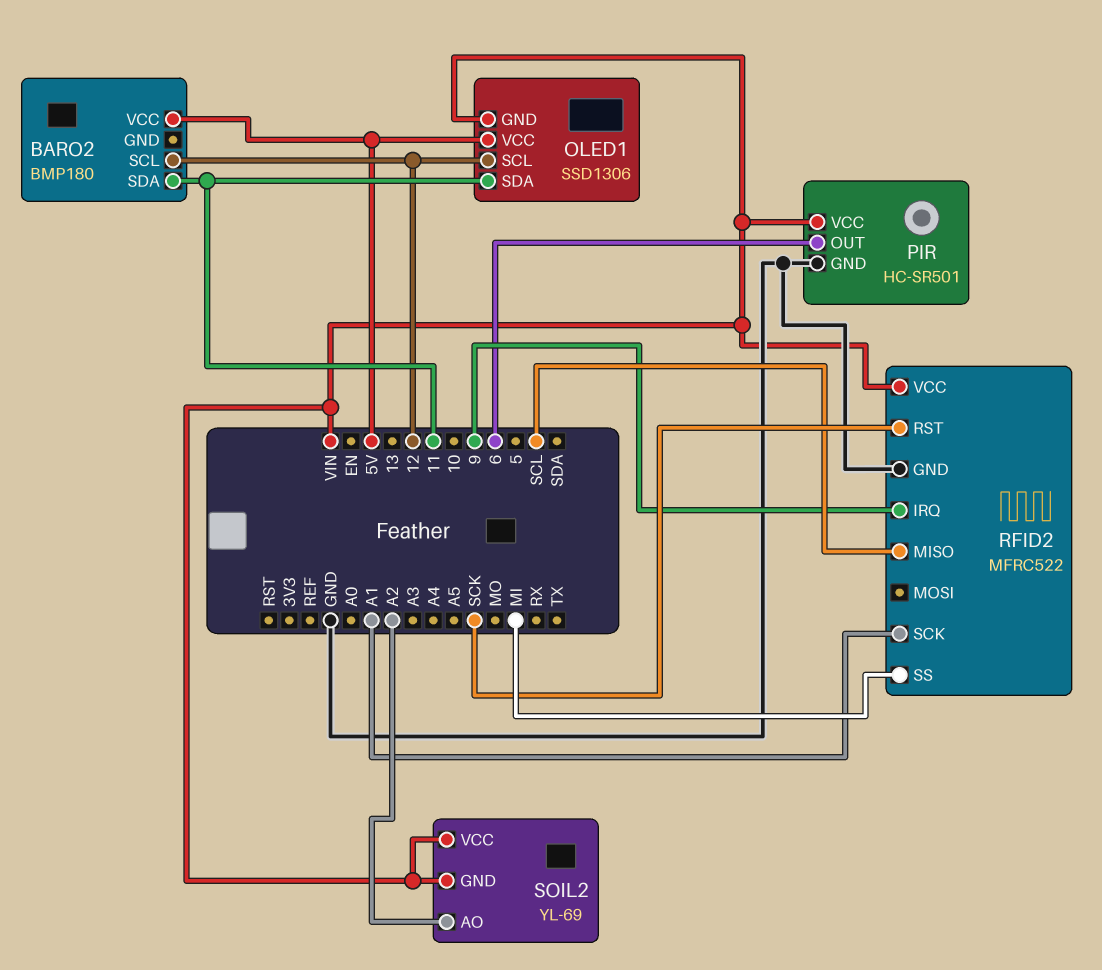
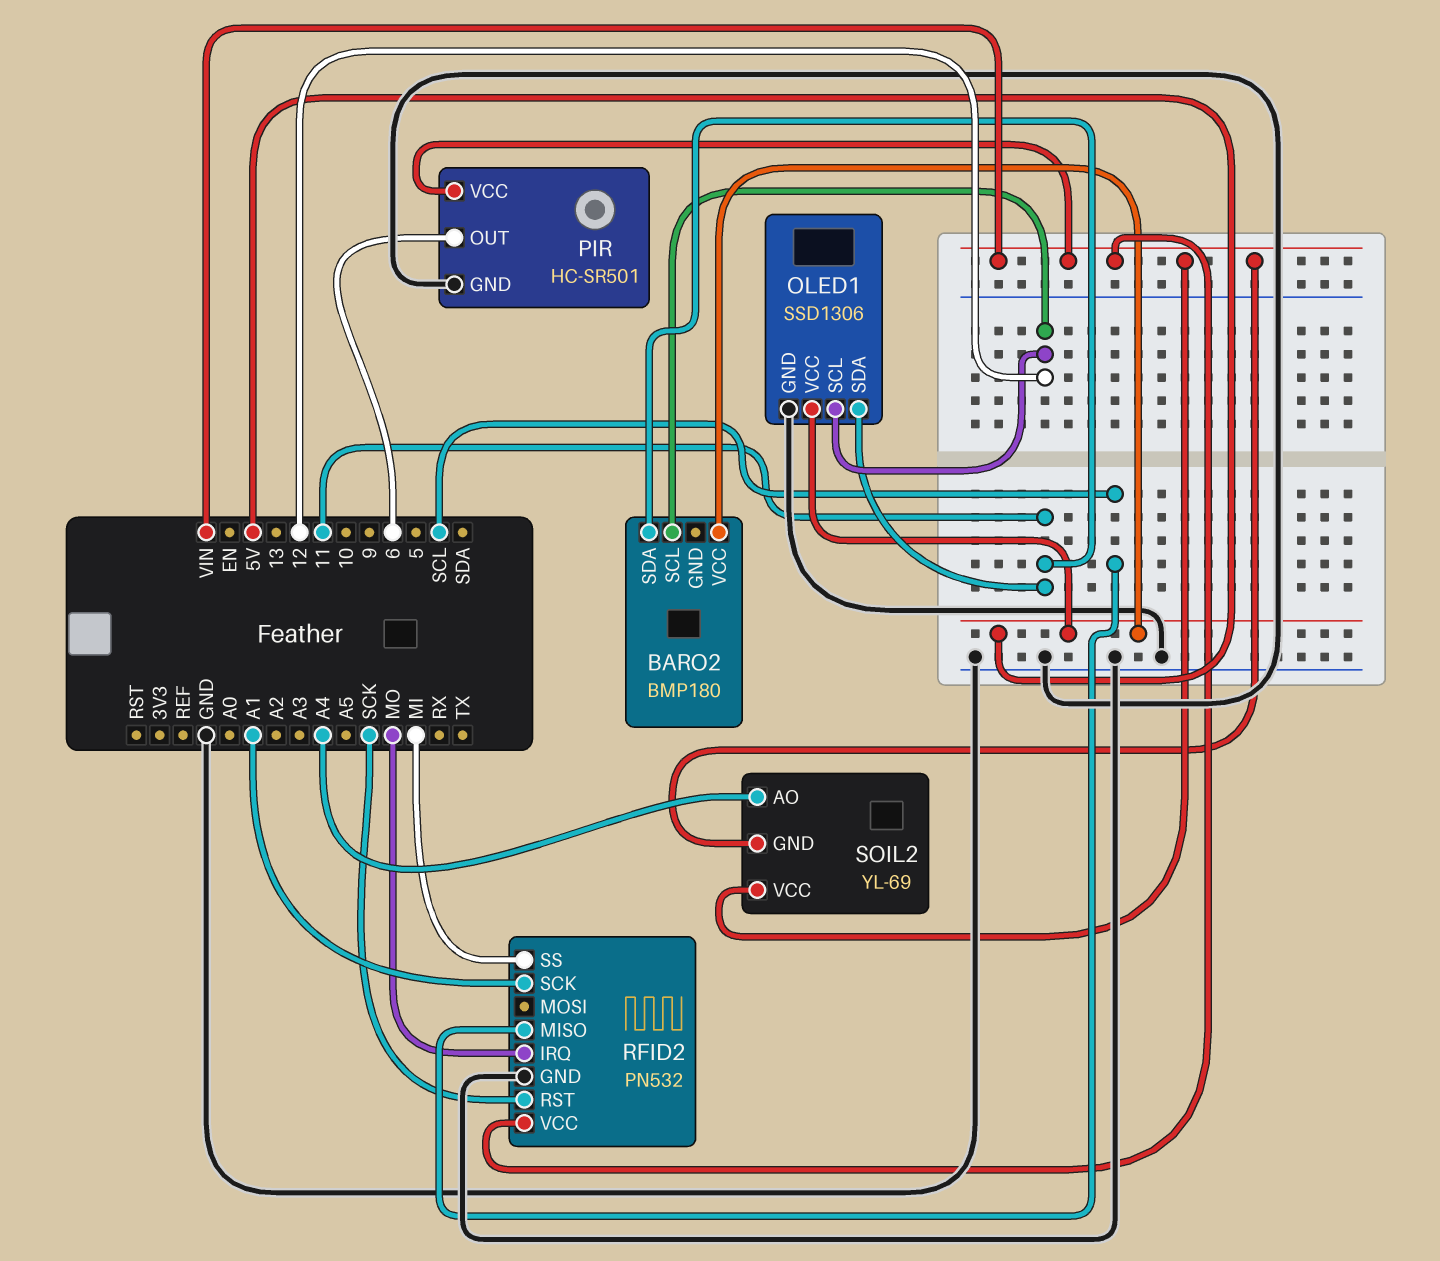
OLED1 pin GND: VIN -> GND
RFID2: MFRC522 -> PN532
RFID2 pin IRQ: 9 -> MO
SOIL2 pin AO: A2 -> A4

